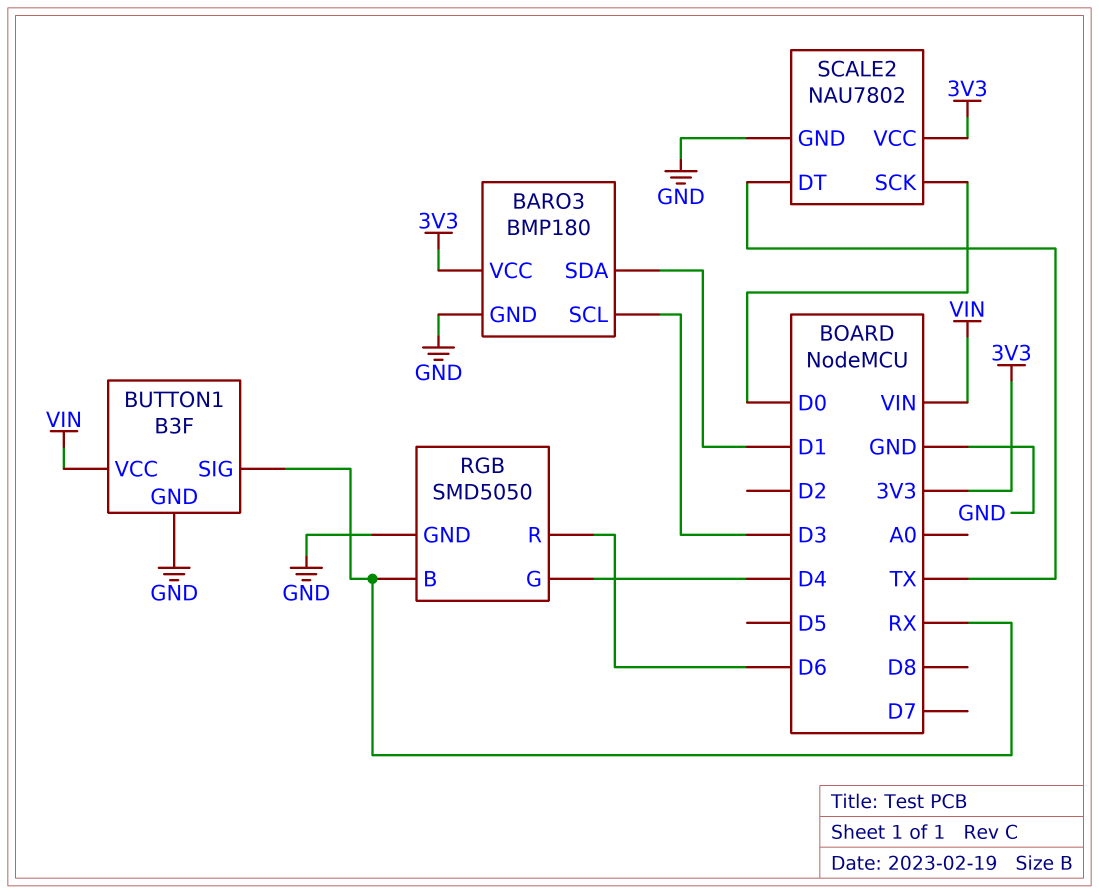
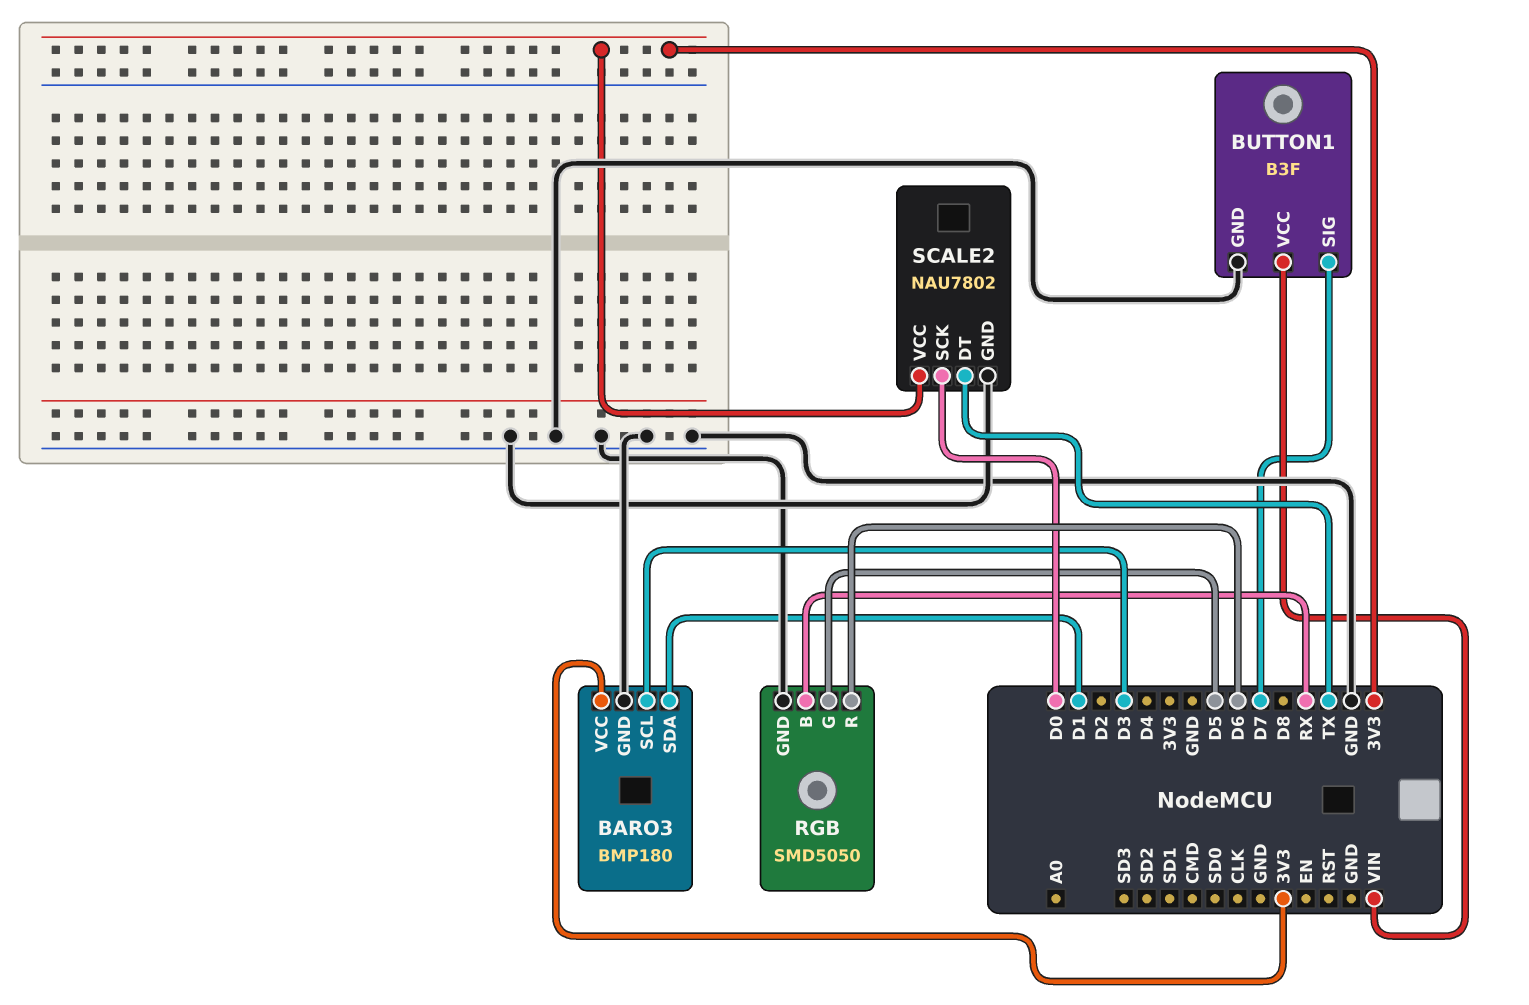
BUTTON1 pin SIG: RX -> D7
RGB pin G: D4 -> D5

